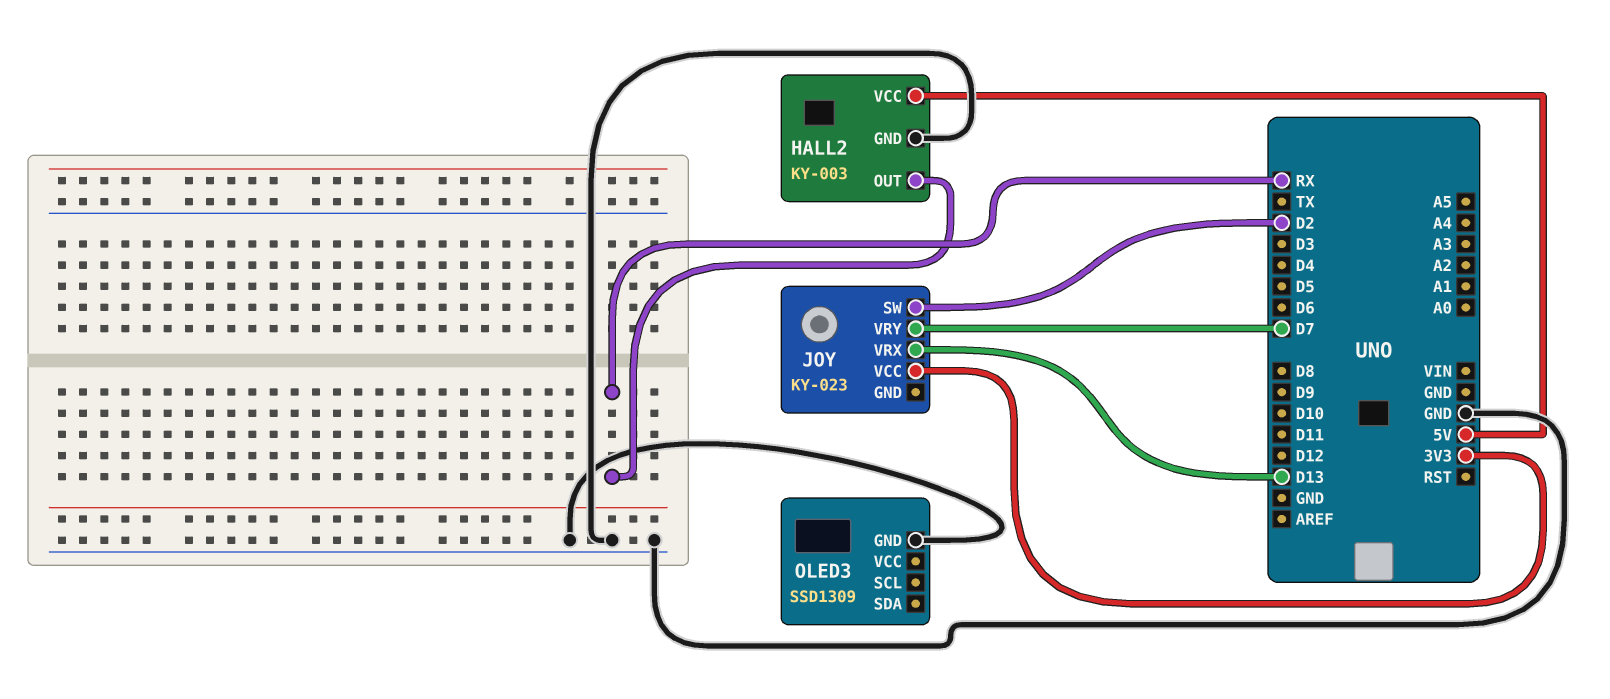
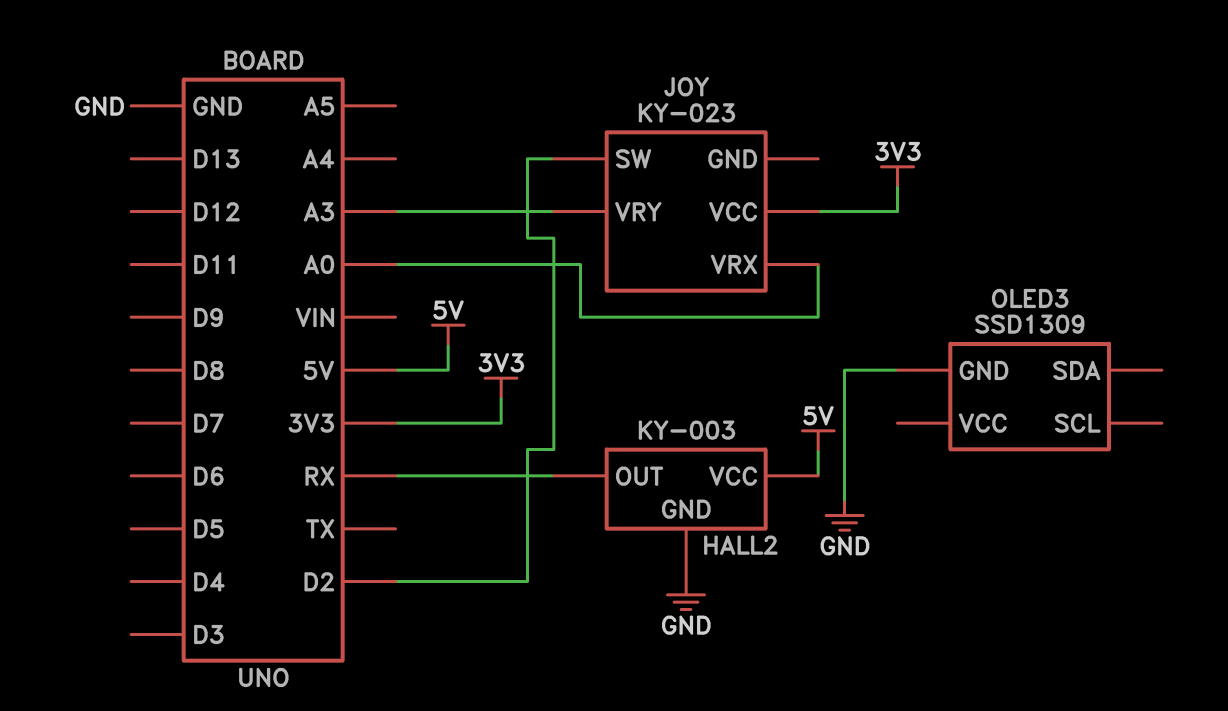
JOY pin VRX: D13 -> A0
JOY pin VRY: D7 -> A3

